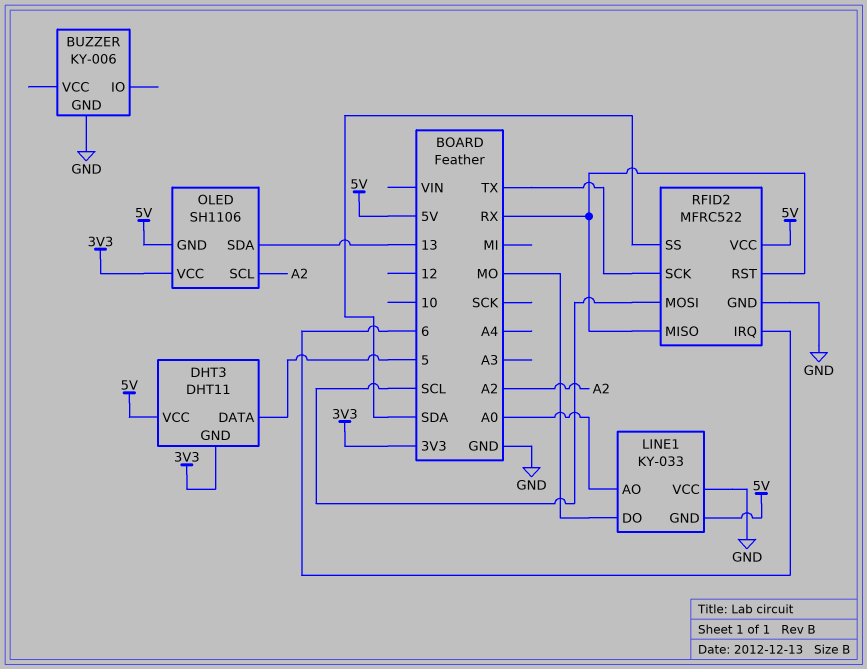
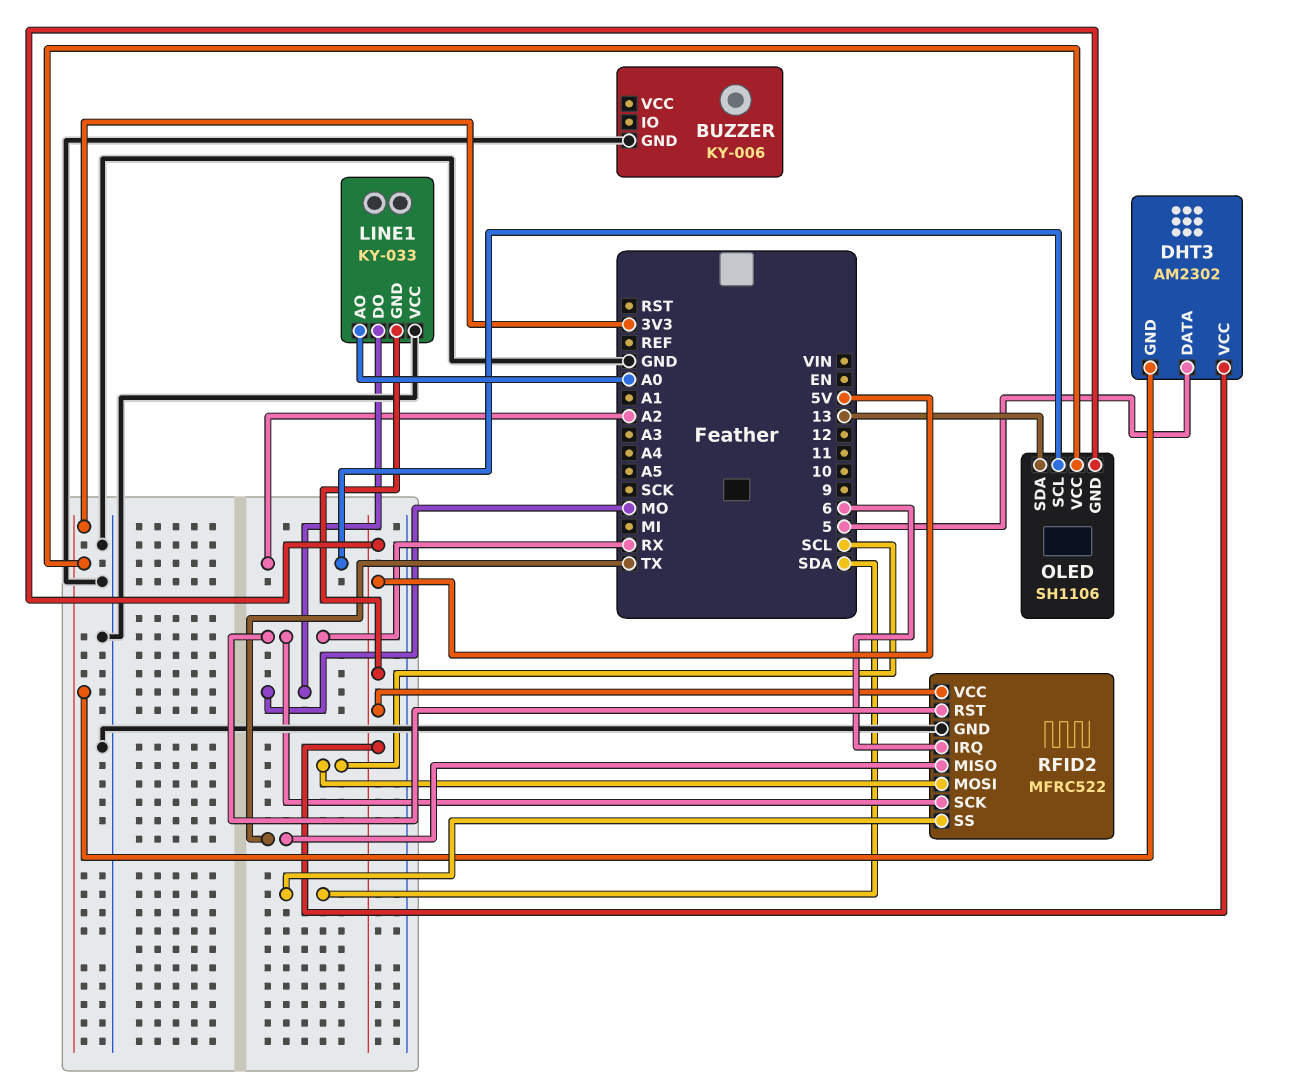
DHT3: DHT11 -> AM2302
RFID2 pin MISO: RX -> TX
RFID2 pin SCK: TX -> RX

